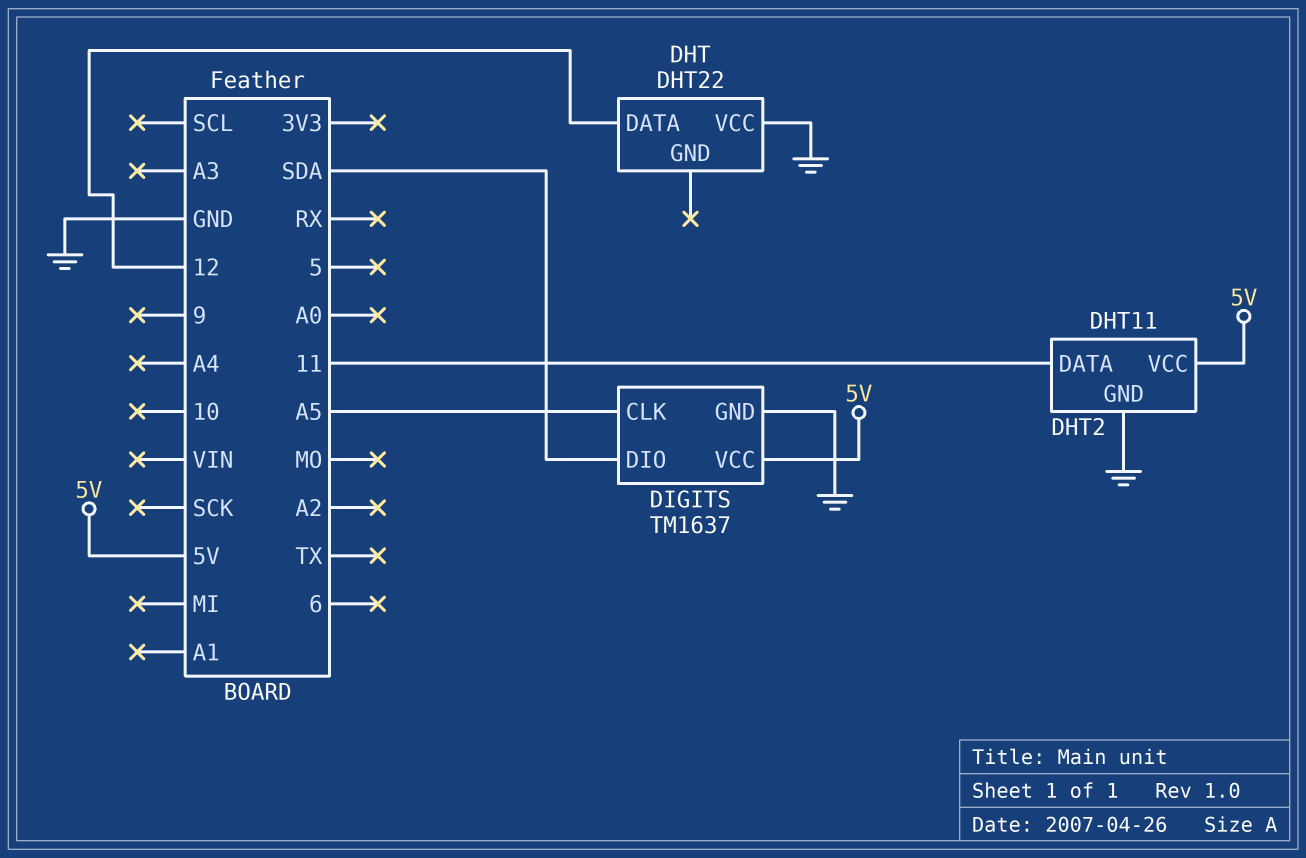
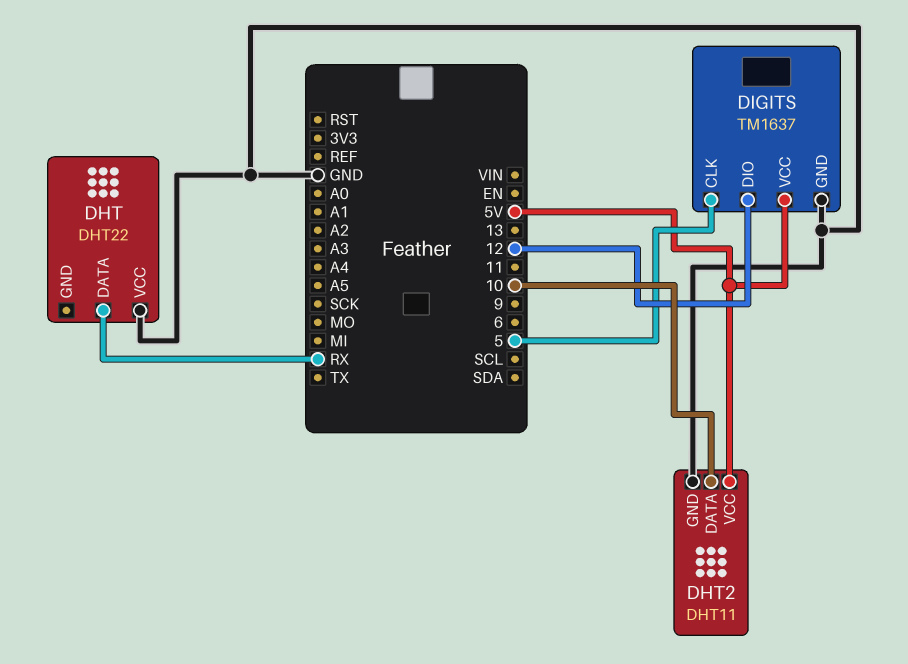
DHT pin DATA: 12 -> RX
DHT2 pin DATA: 11 -> 10
DIGITS pin CLK: A5 -> 5
DIGITS pin DIO: SDA -> 12

